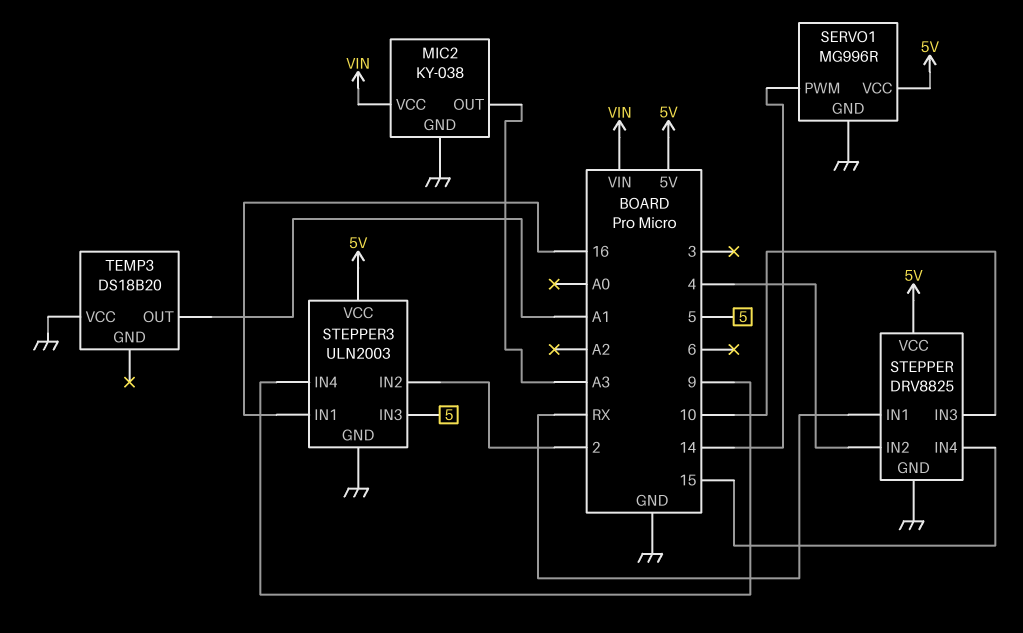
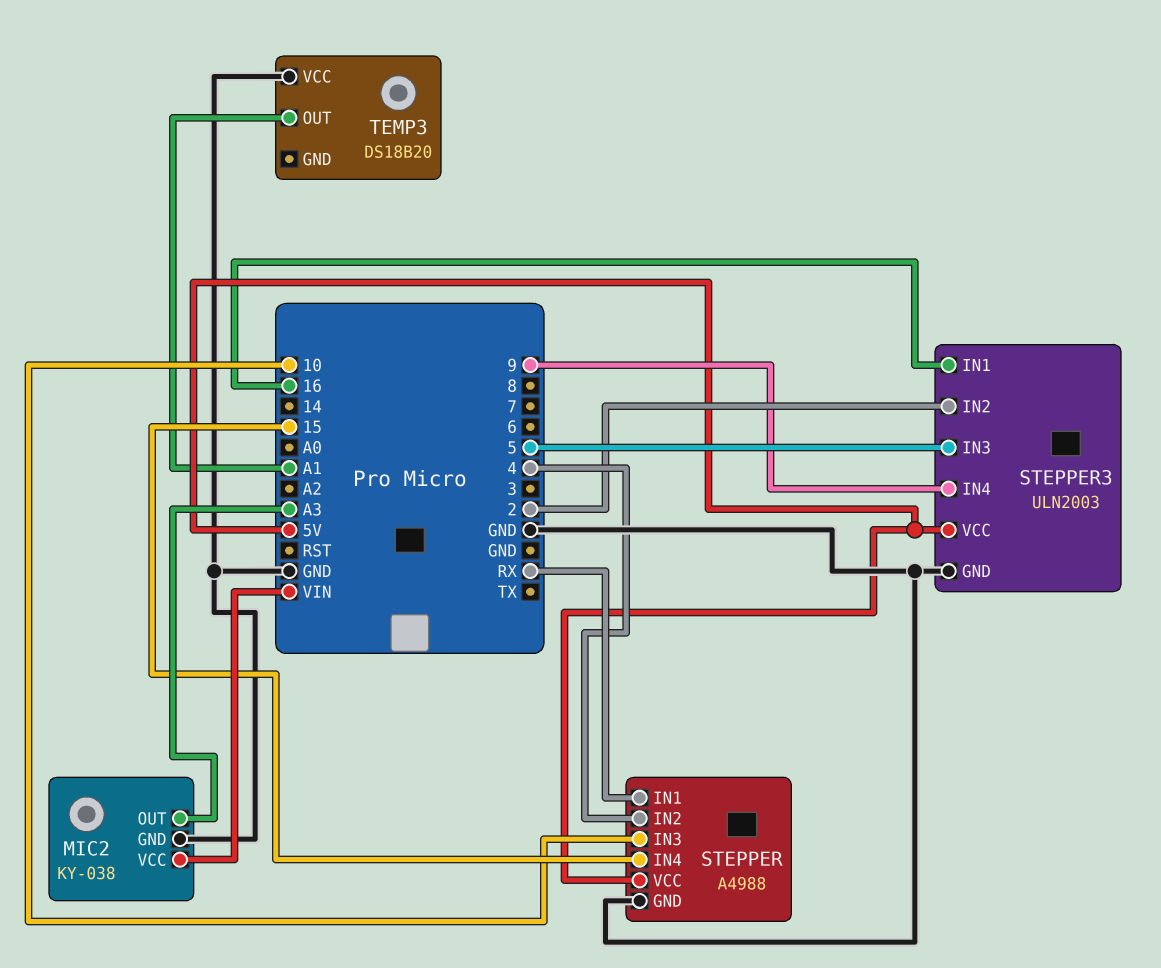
SERVO1: MG996R -> none
SERVO1 pin GND: GND -> none
SERVO1 pin PWM: 14 -> none
SERVO1 pin VCC: 5V -> none
STEPPER: DRV8825 -> A4988

